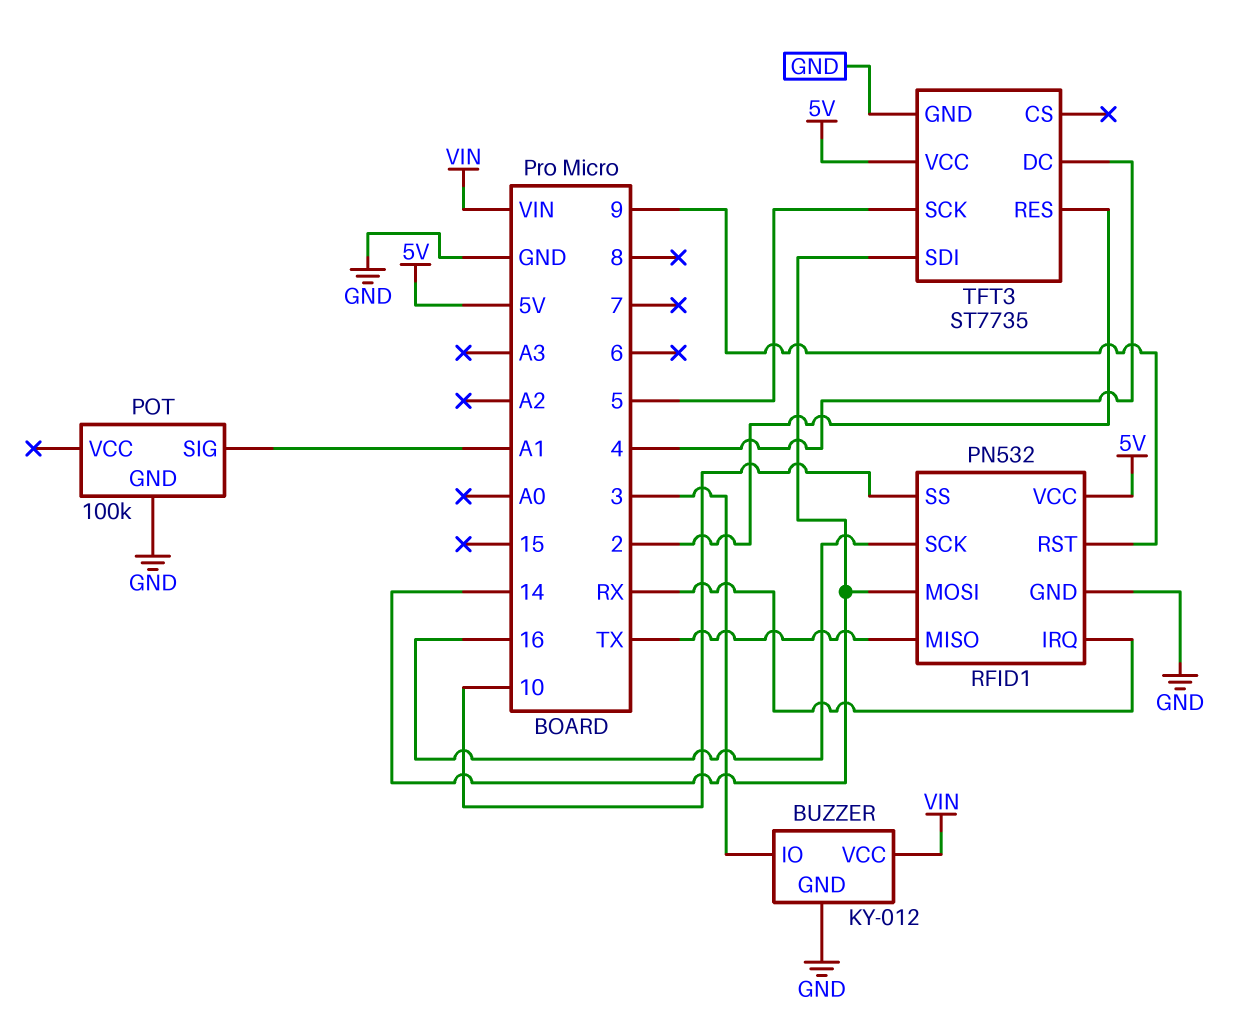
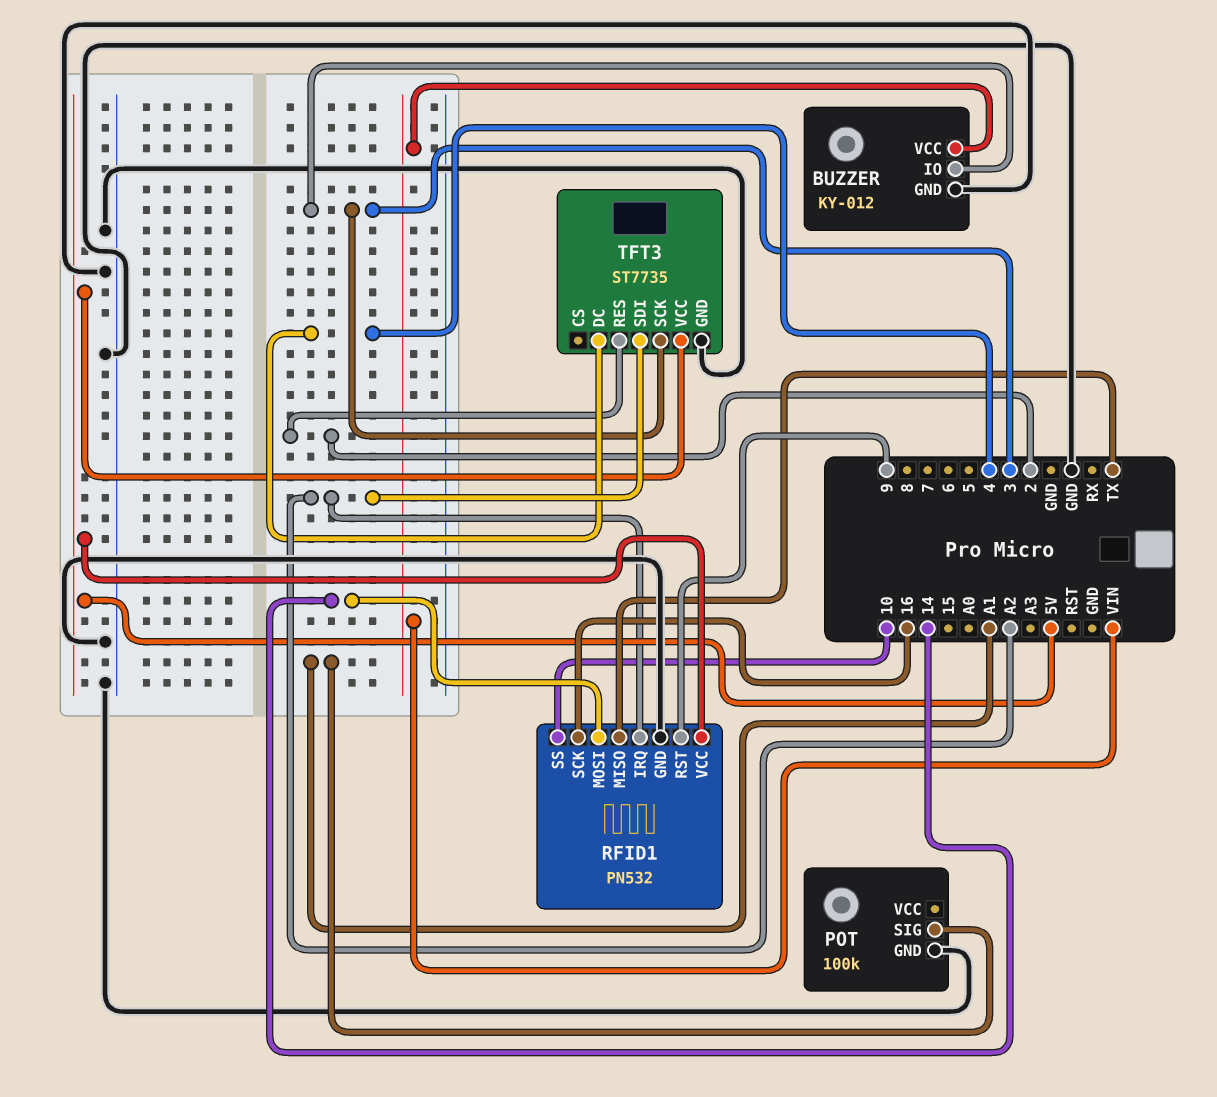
RFID1 pin IRQ: RX -> A2
TFT3 pin SCK: 5 -> 3
TFT3 pin SDI: 14 -> A2

